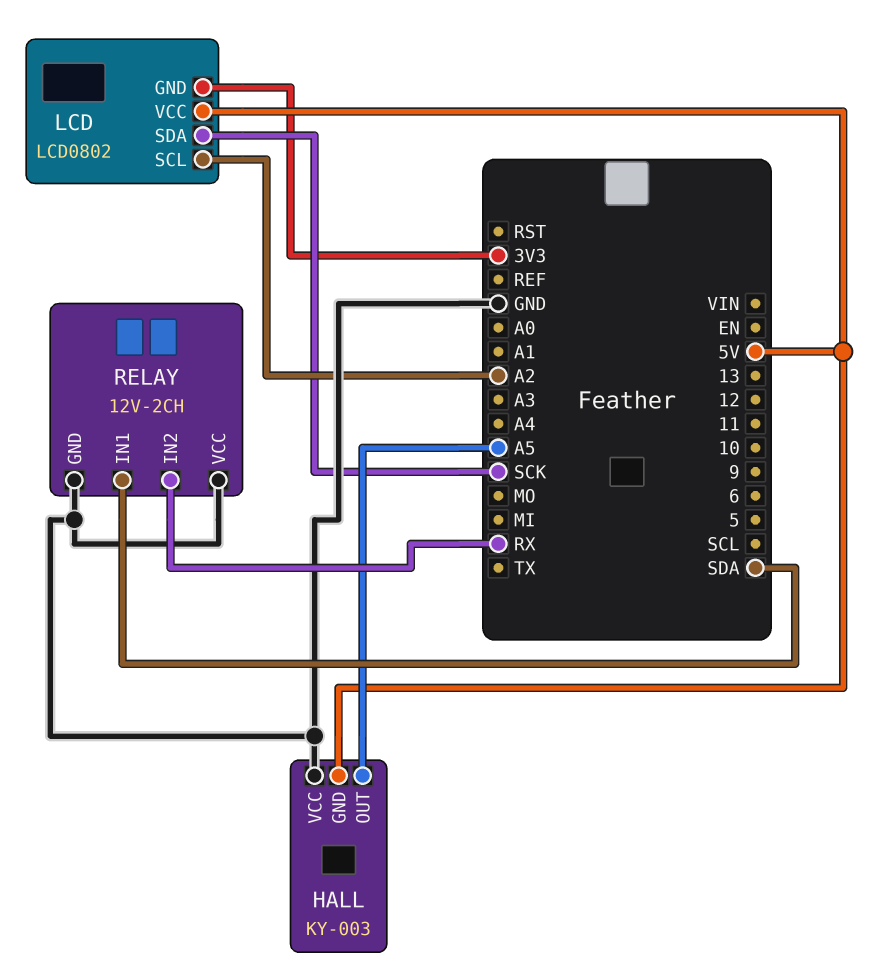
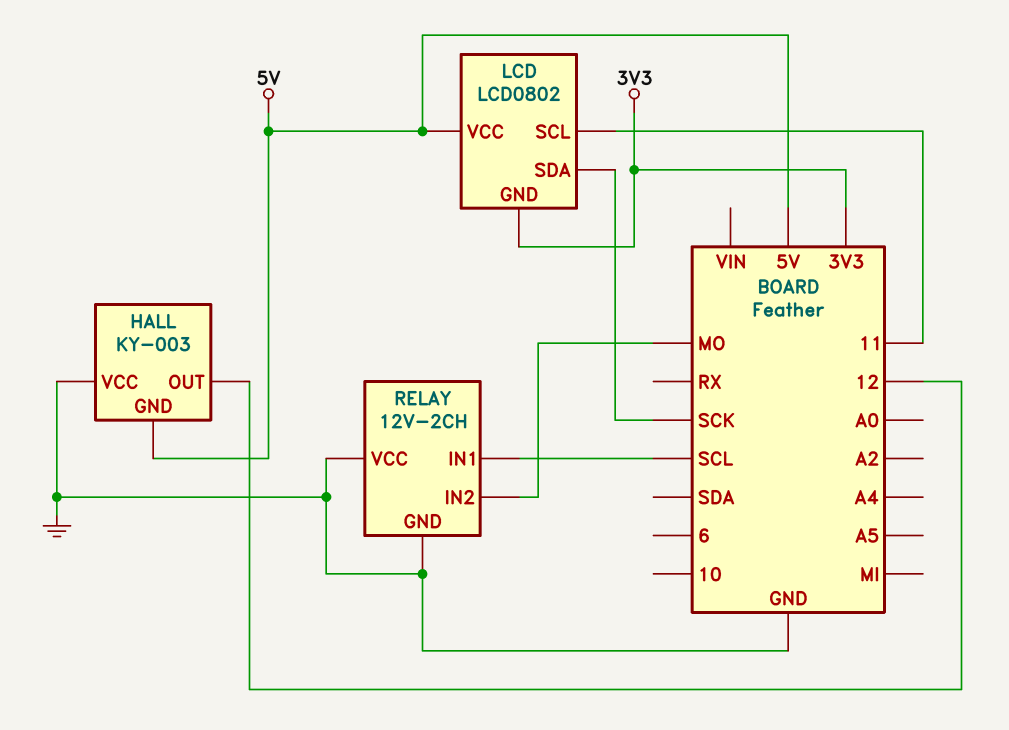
HALL pin OUT: A5 -> 12
LCD pin SCL: A2 -> 11
RELAY pin IN1: SDA -> SCL
RELAY pin IN2: RX -> MO

